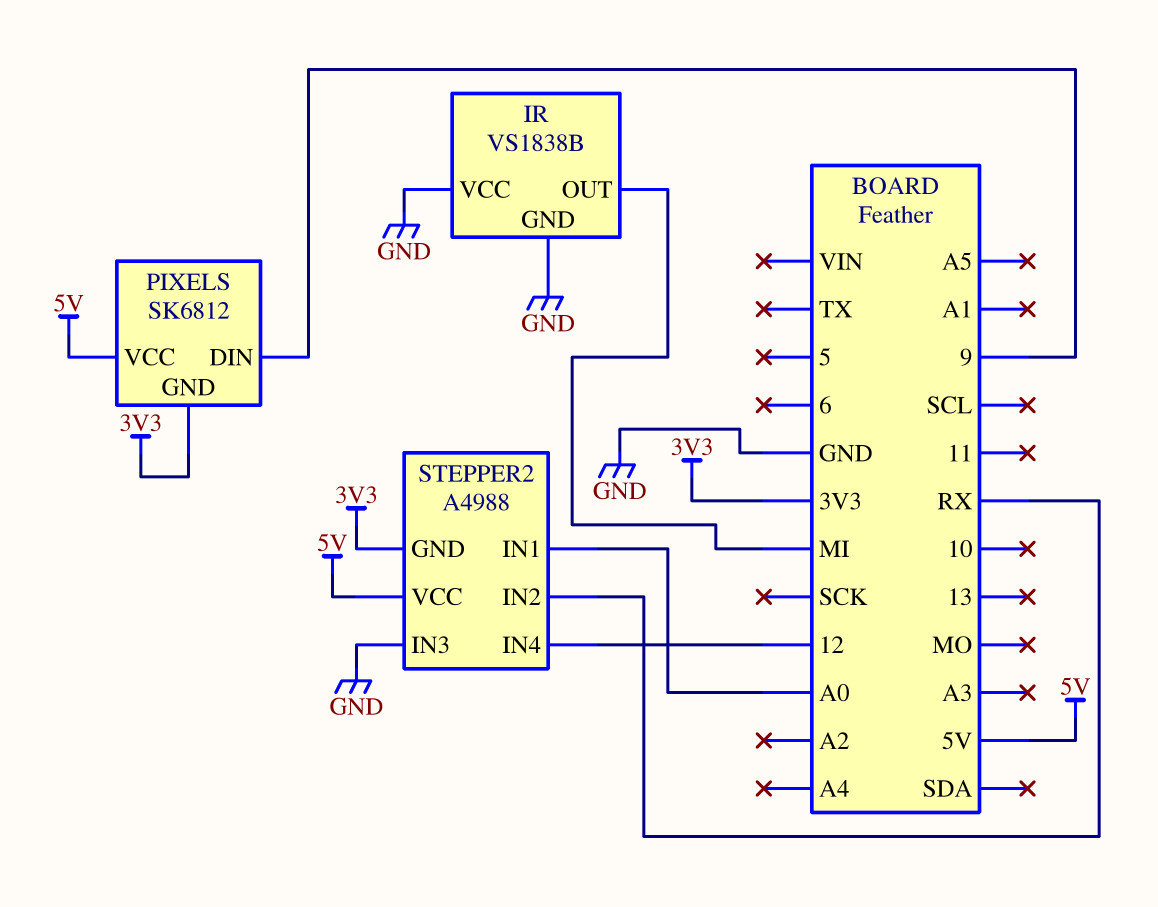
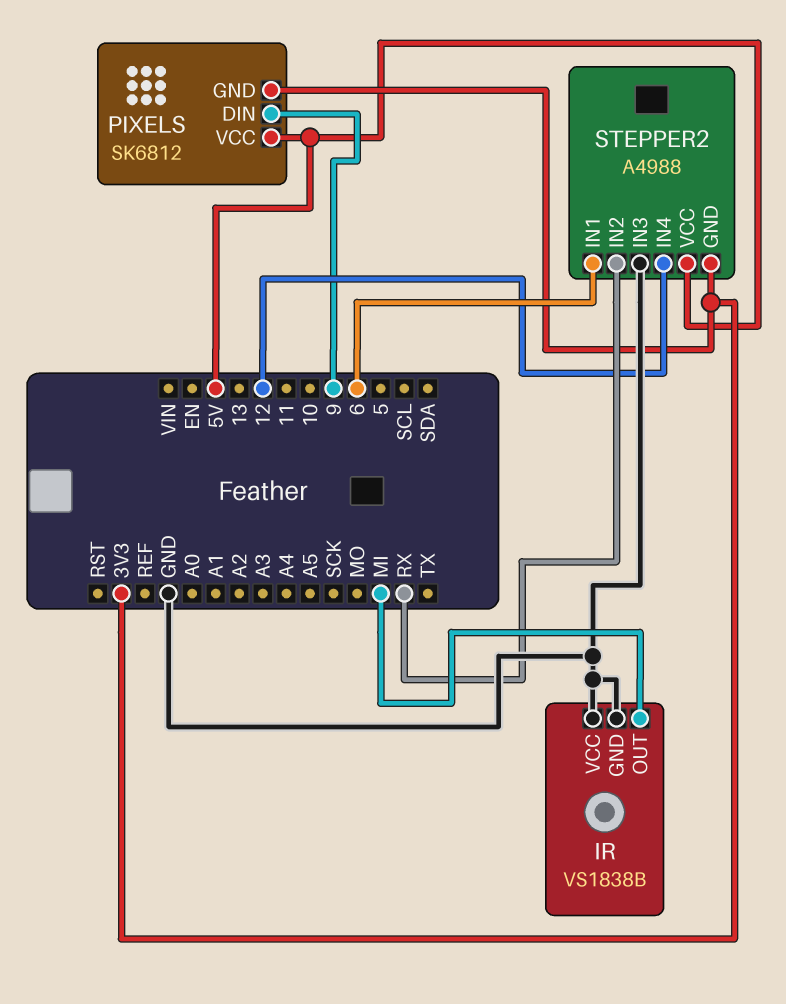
STEPPER2 pin IN1: A0 -> 6

